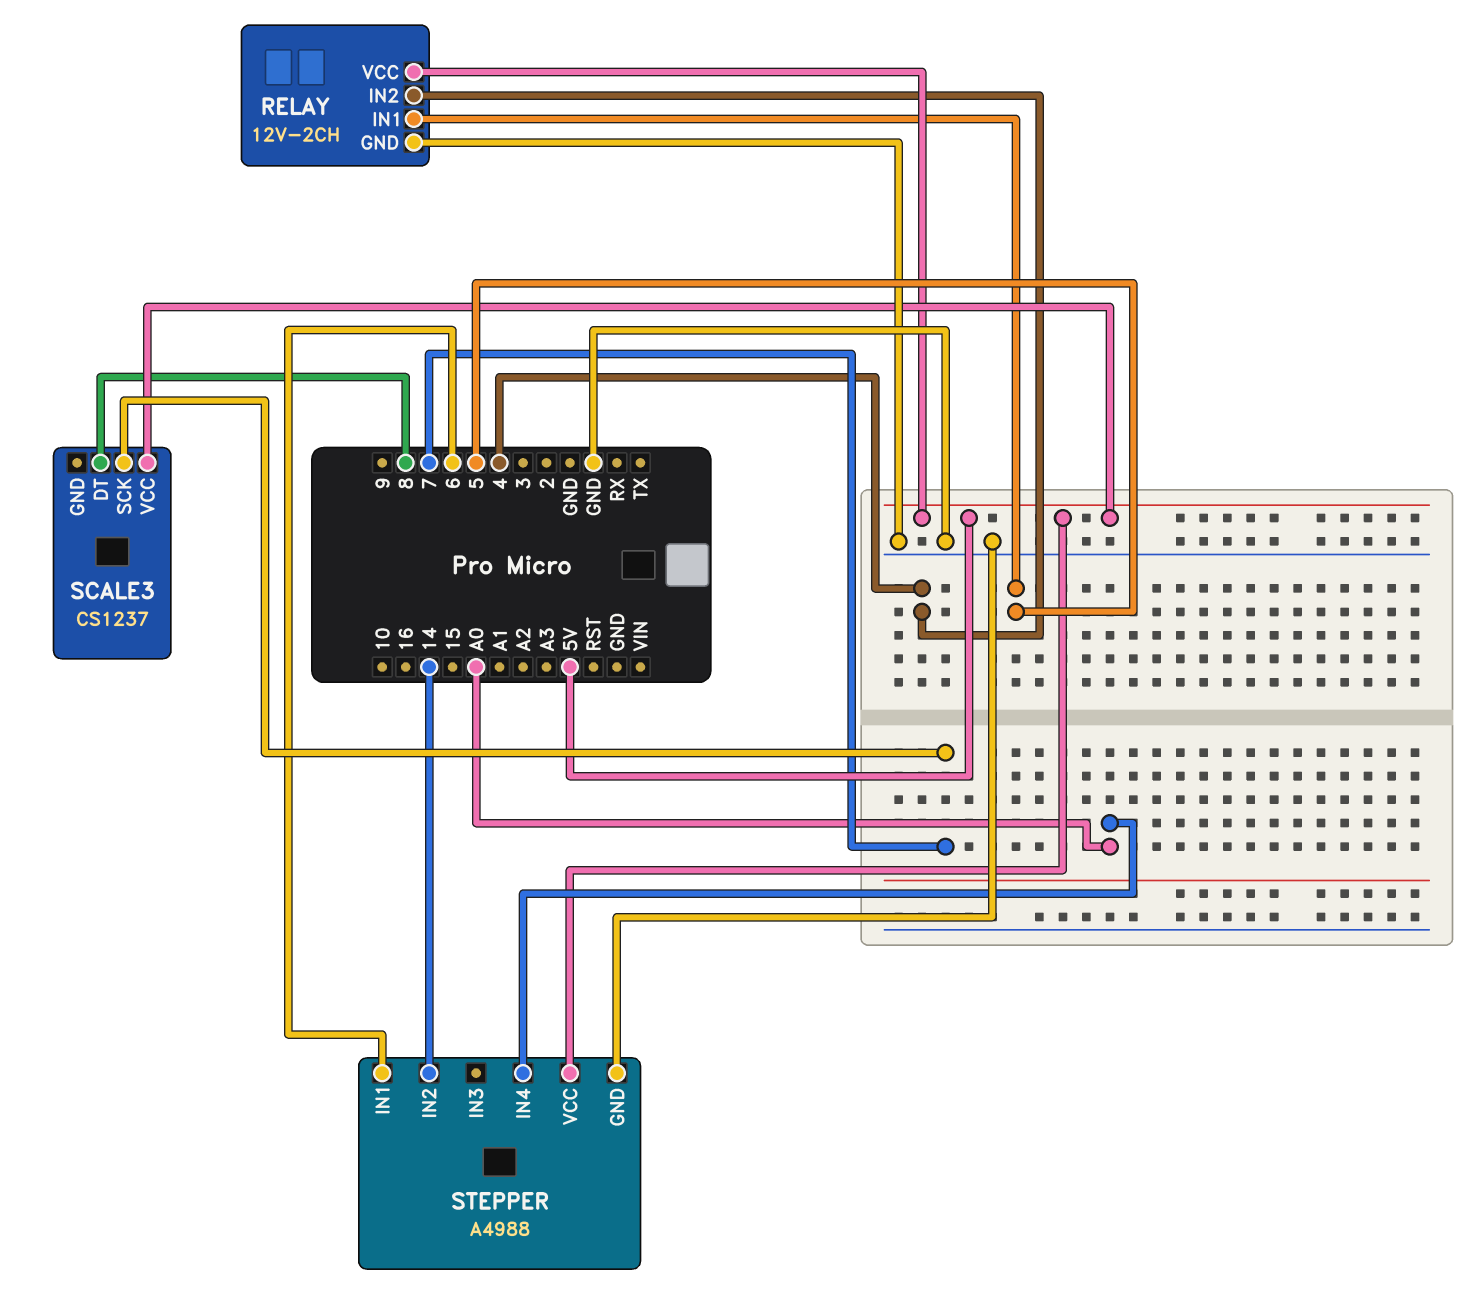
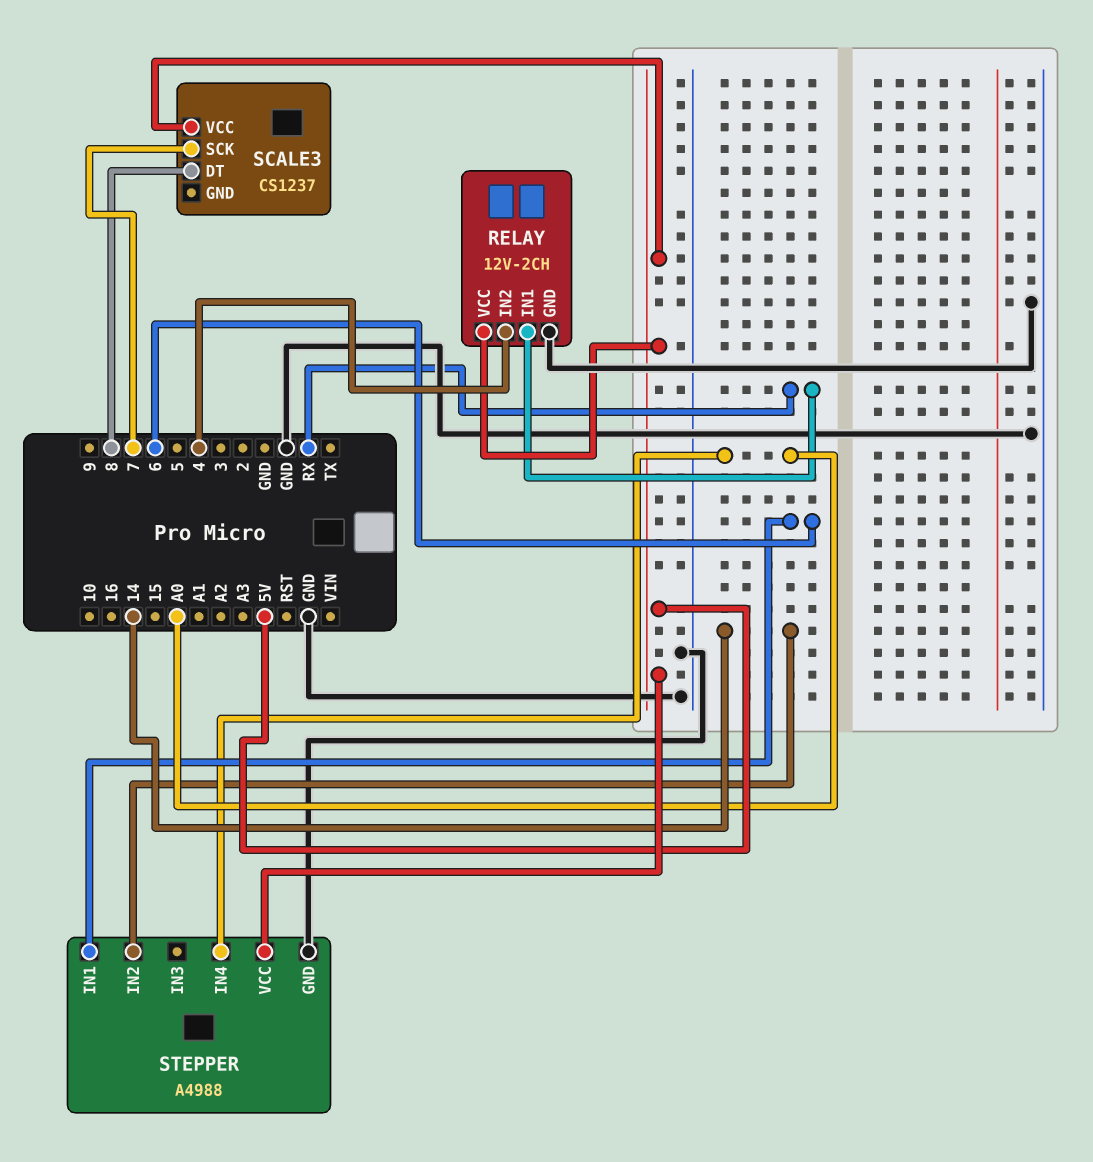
RELAY pin IN1: 5 -> RX

